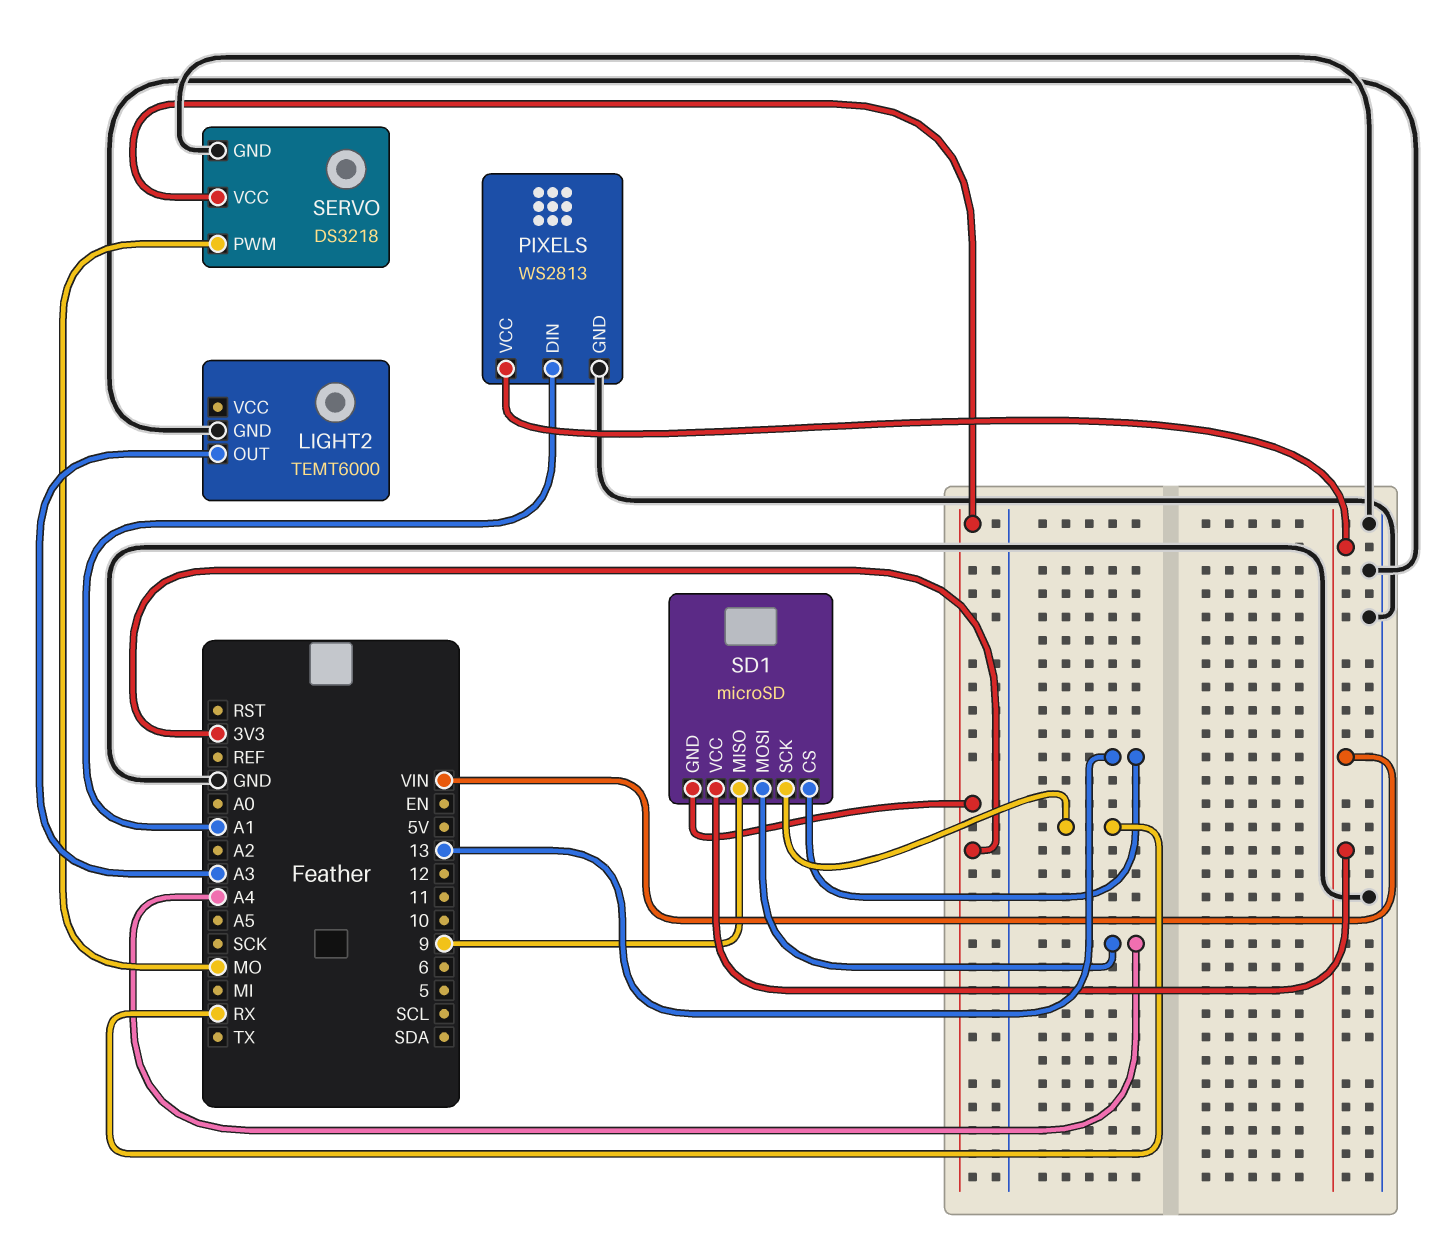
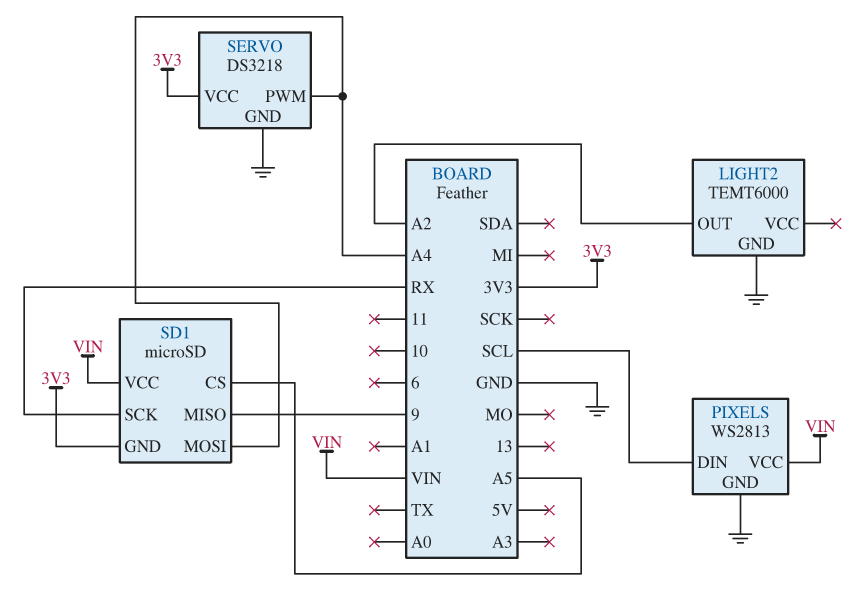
LIGHT2 pin OUT: A3 -> A2
PIXELS pin DIN: A1 -> SCL
SD1 pin CS: 13 -> A5
SERVO pin PWM: MO -> A4

